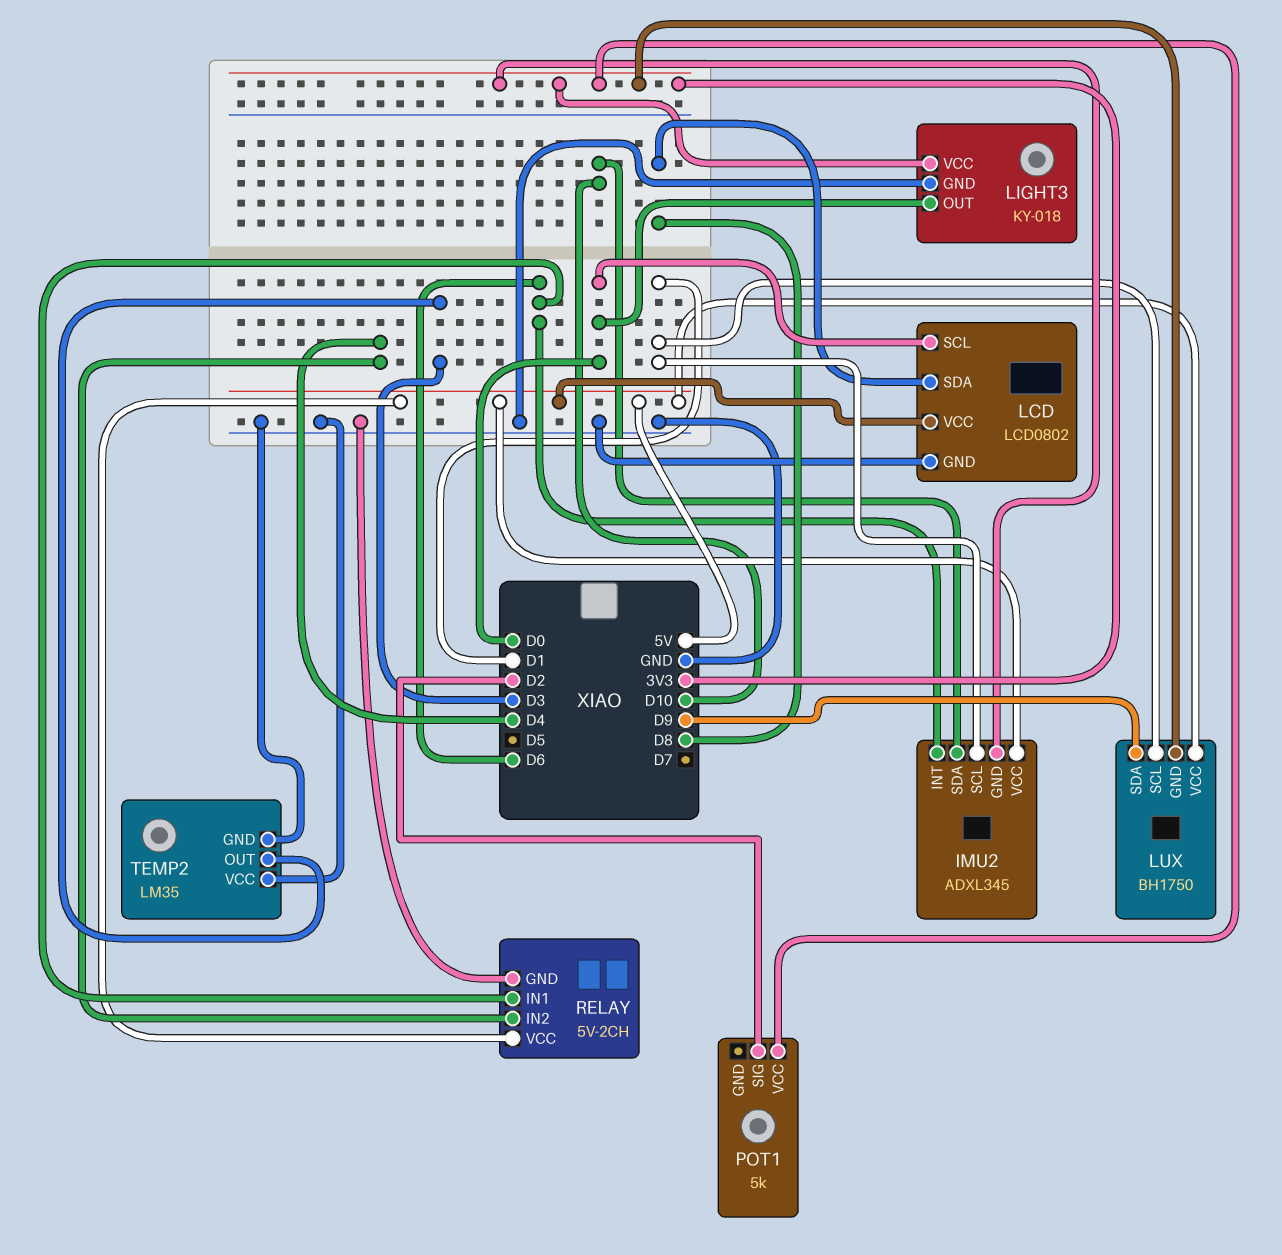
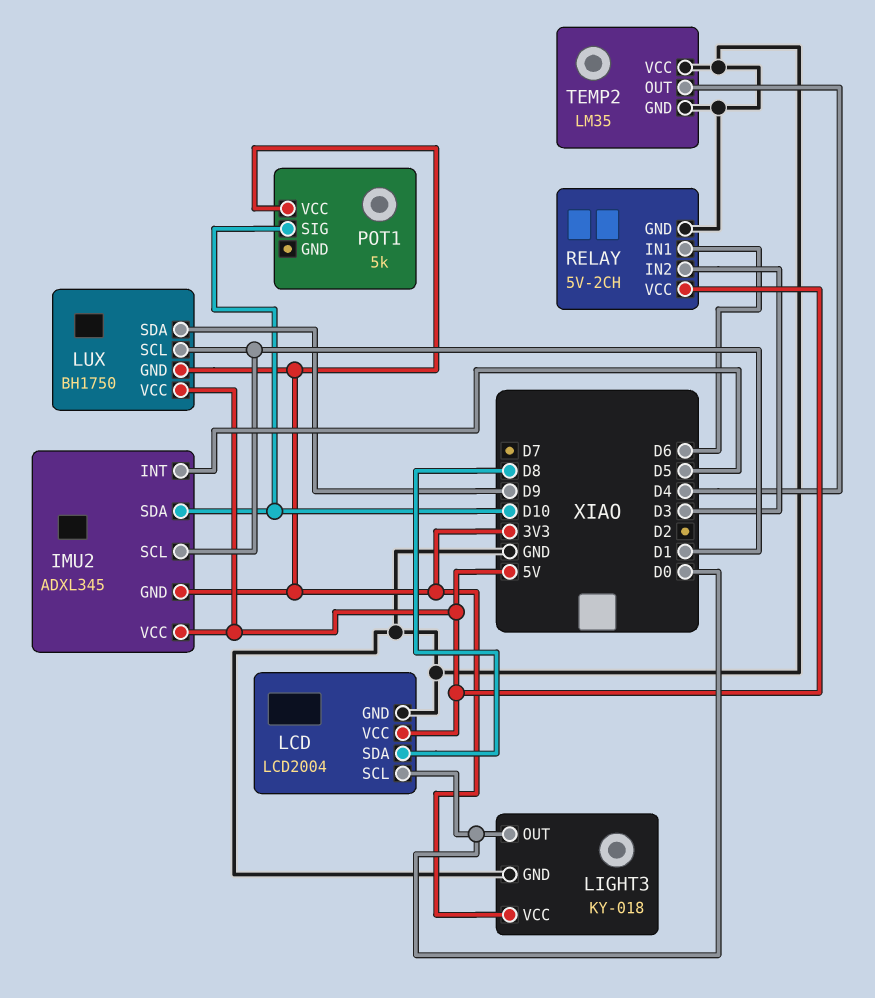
IMU2 pin INT: D6 -> D5
LCD: LCD0802 -> LCD2004
POT1 pin SIG: D2 -> D10
RELAY pin IN2: D4 -> D3
TEMP2 pin OUT: D3 -> D4

